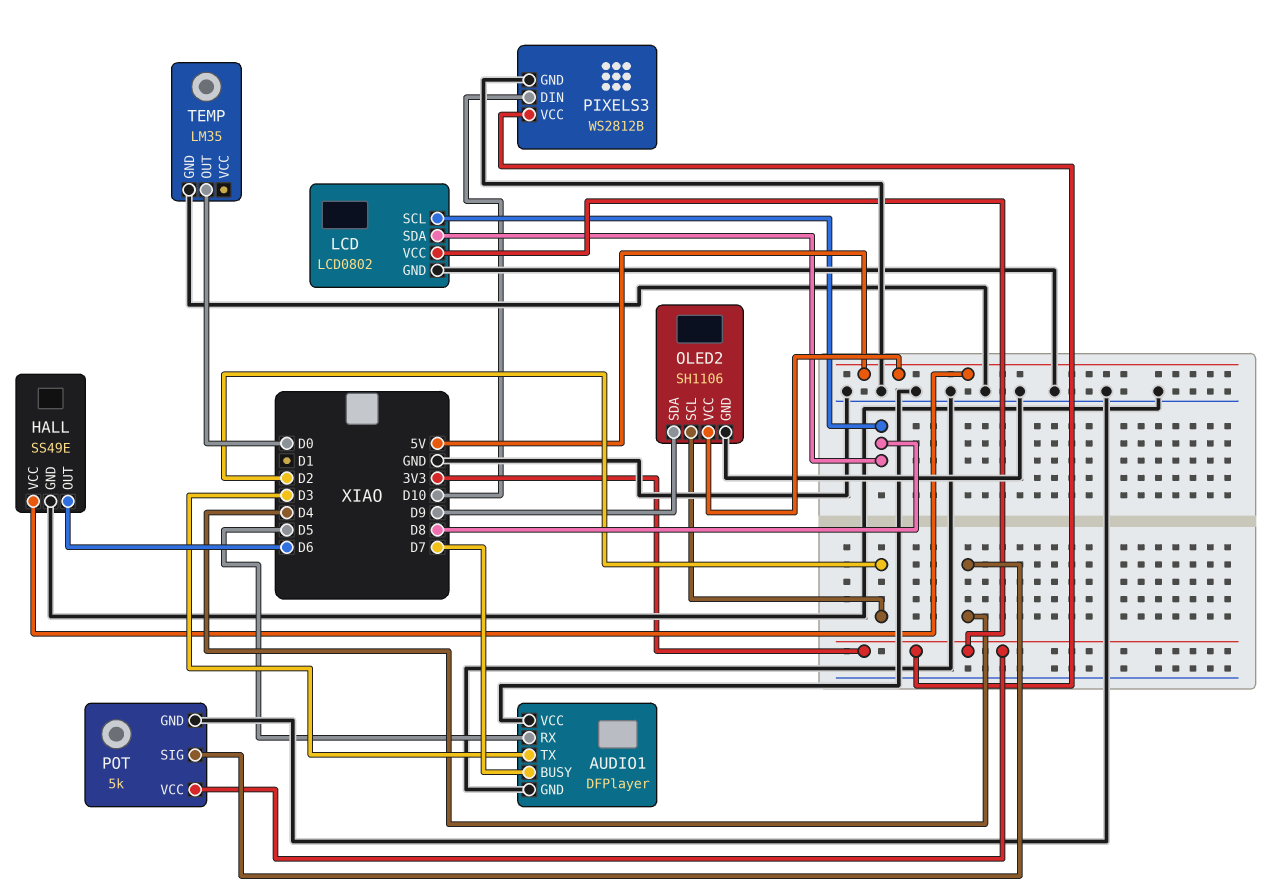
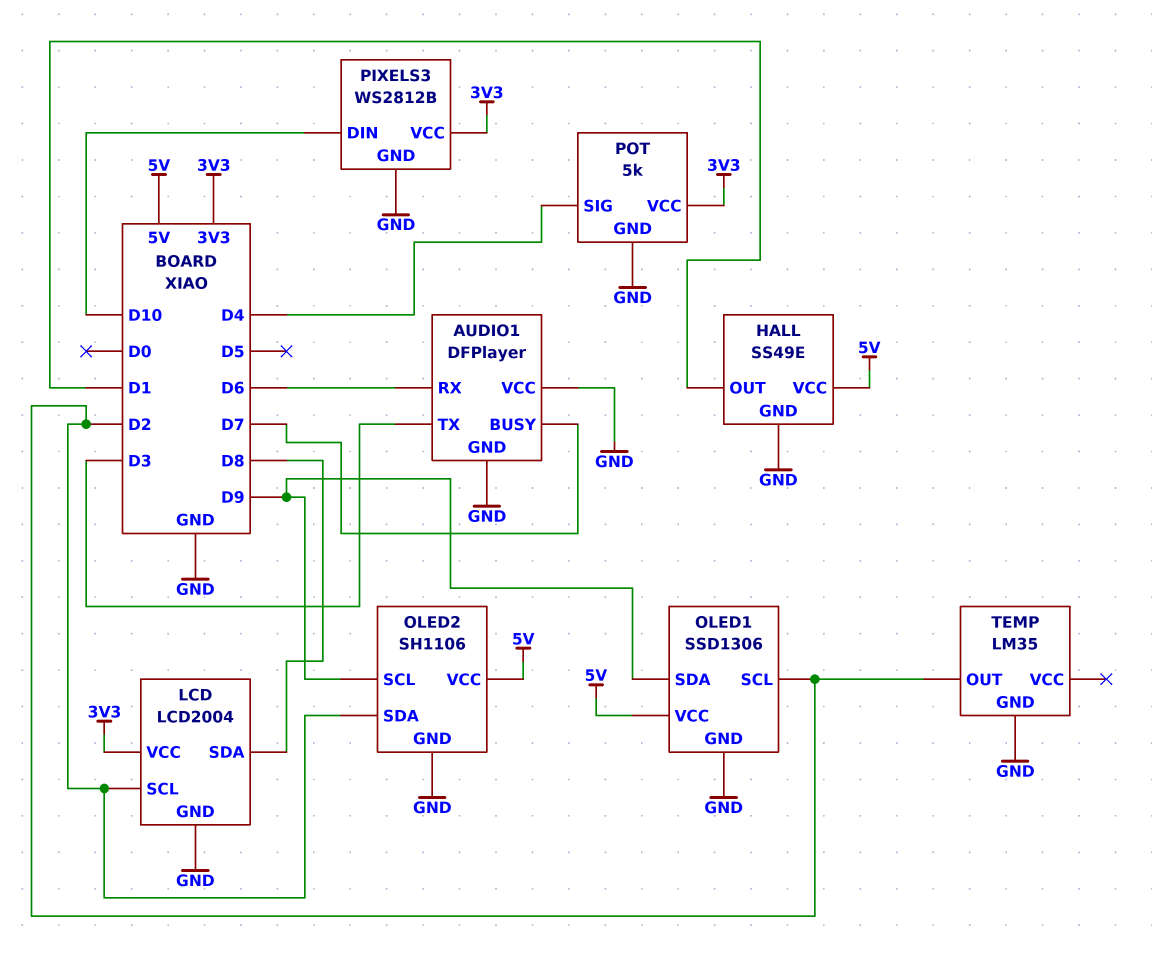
AUDIO1 pin RX: D5 -> D6
HALL pin OUT: D6 -> D1
LCD: LCD0802 -> LCD2004
LCD pin SCL: D8 -> D2
OLED1: none -> SSD1306
OLED1 pin GND: none -> GND
OLED1 pin SCL: none -> D2
OLED1 pin SDA: none -> D9
OLED1 pin VCC: none -> 5V
OLED2 pin SCL: D2 -> D9
OLED2 pin SDA: D9 -> D2
TEMP pin OUT: D0 -> D2

